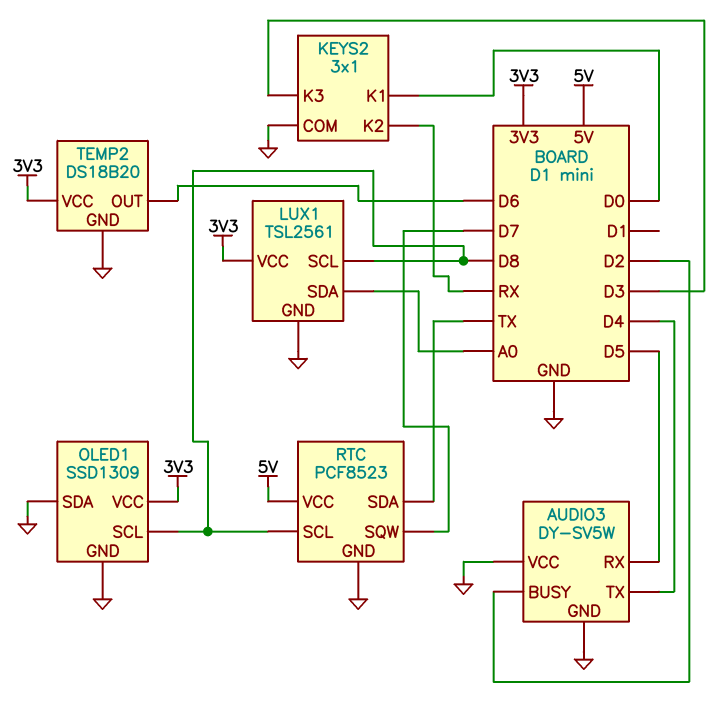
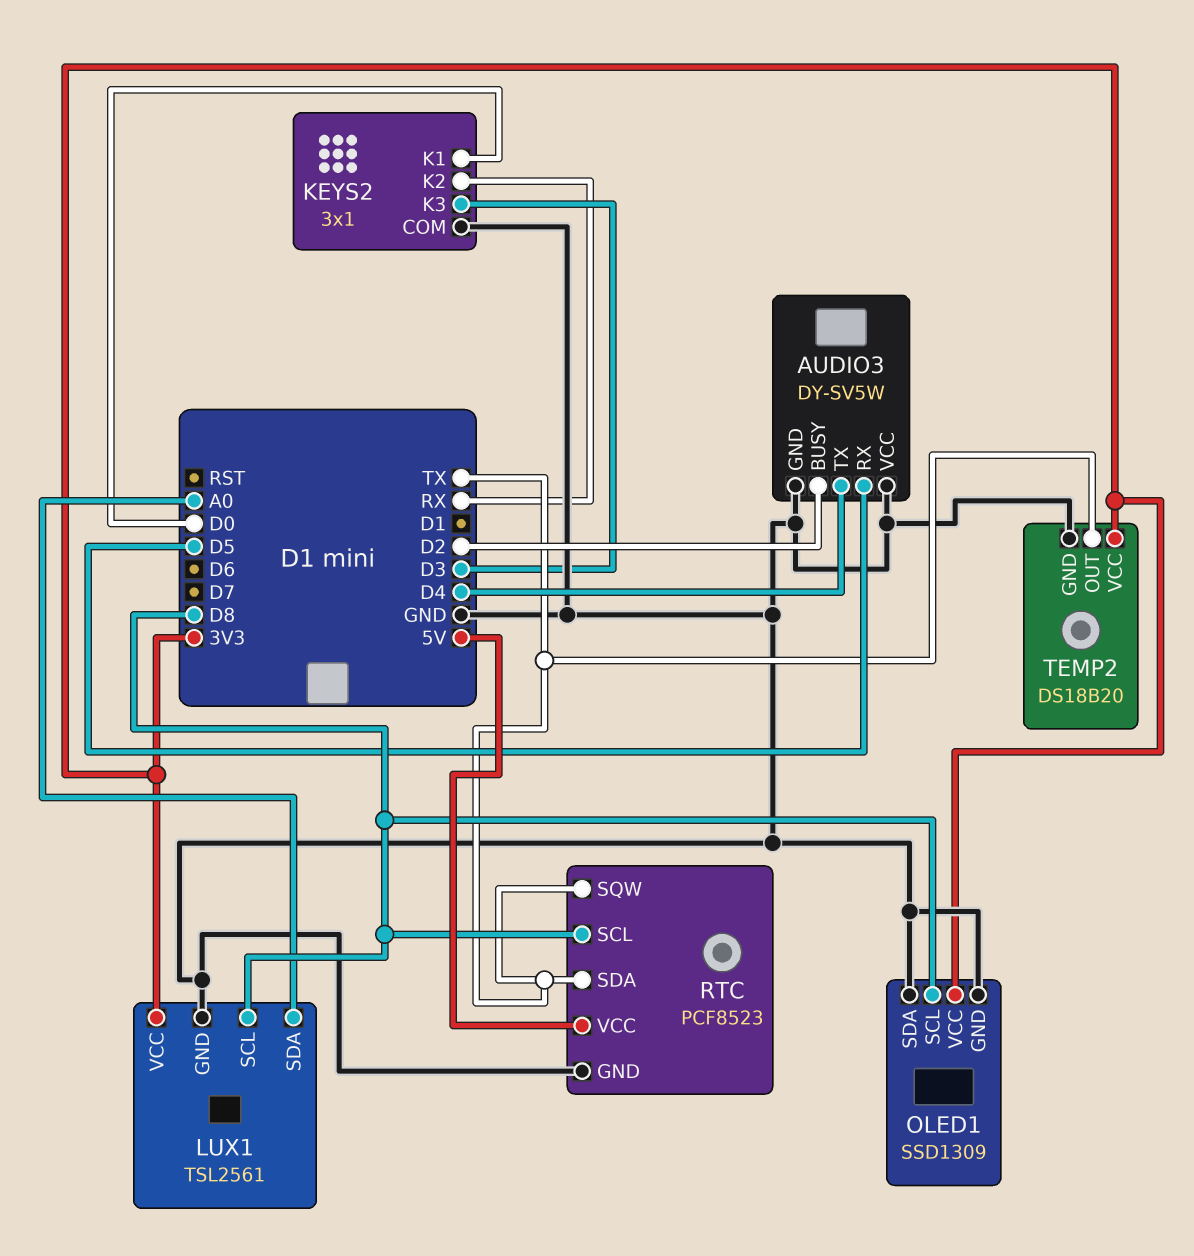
RTC pin SQW: D7 -> TX
TEMP2 pin OUT: D6 -> TX

